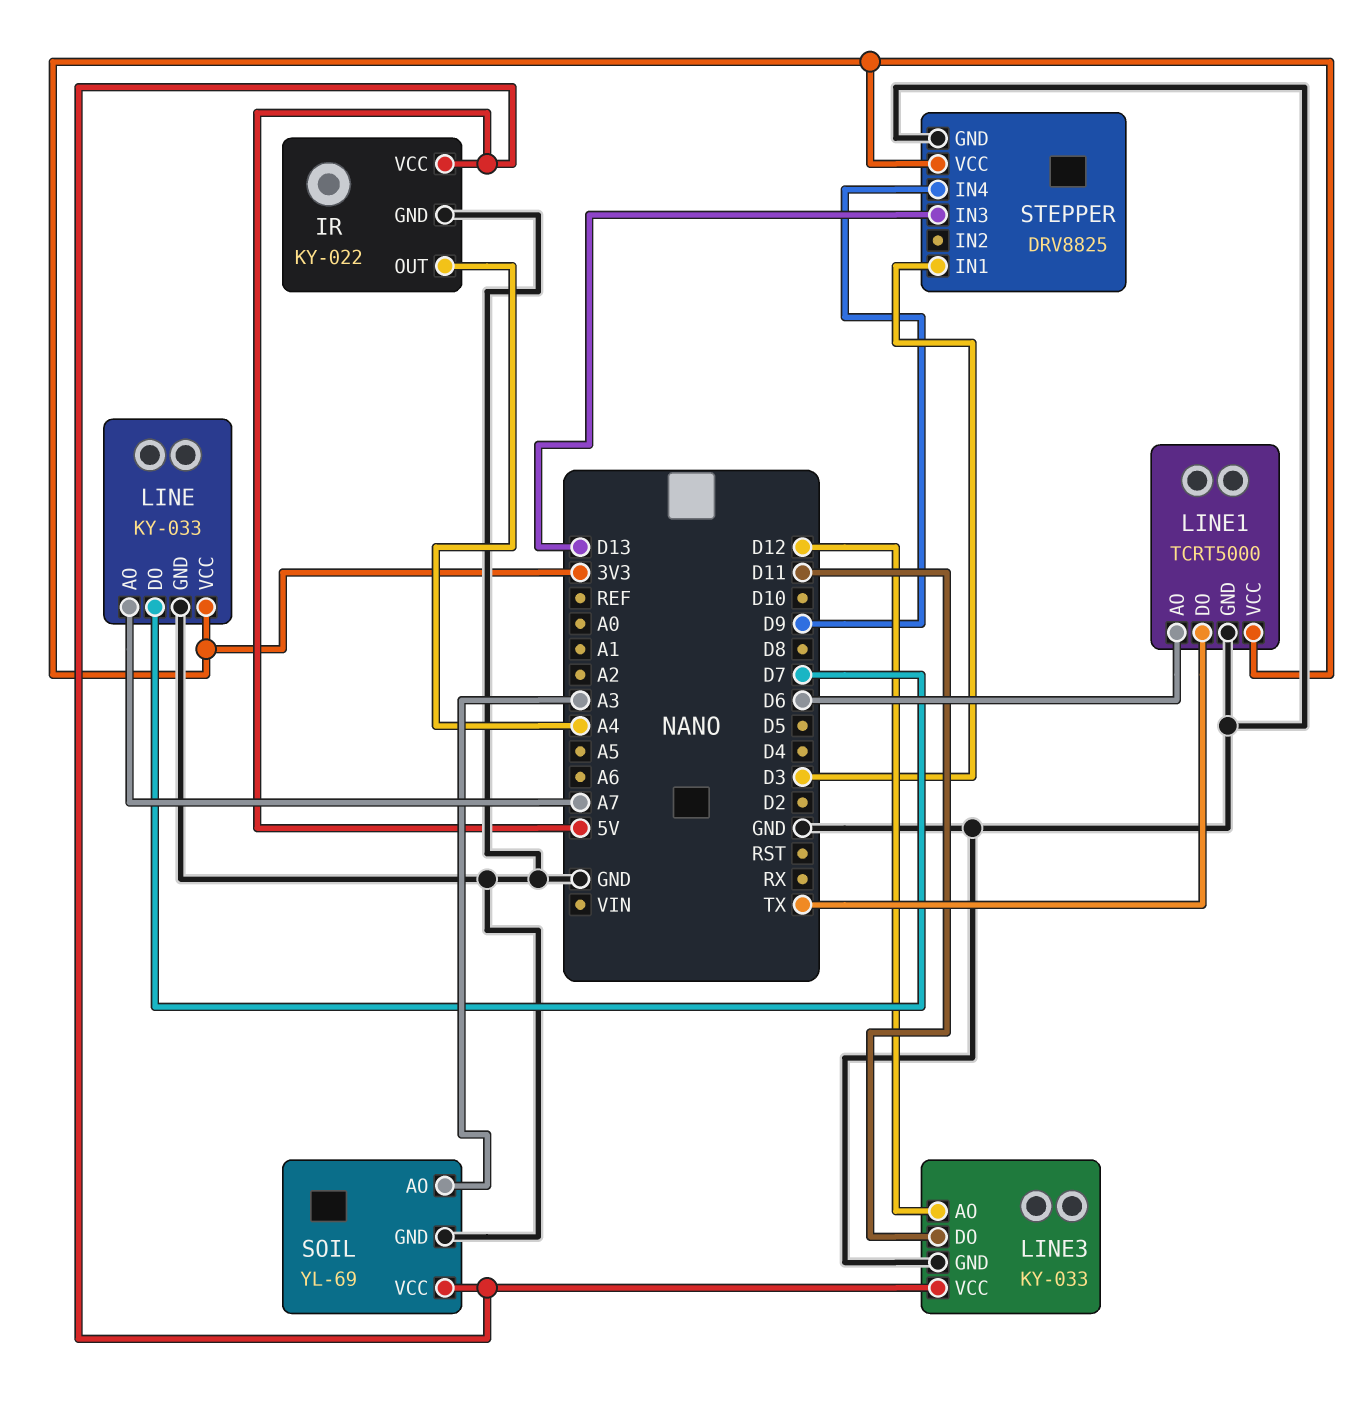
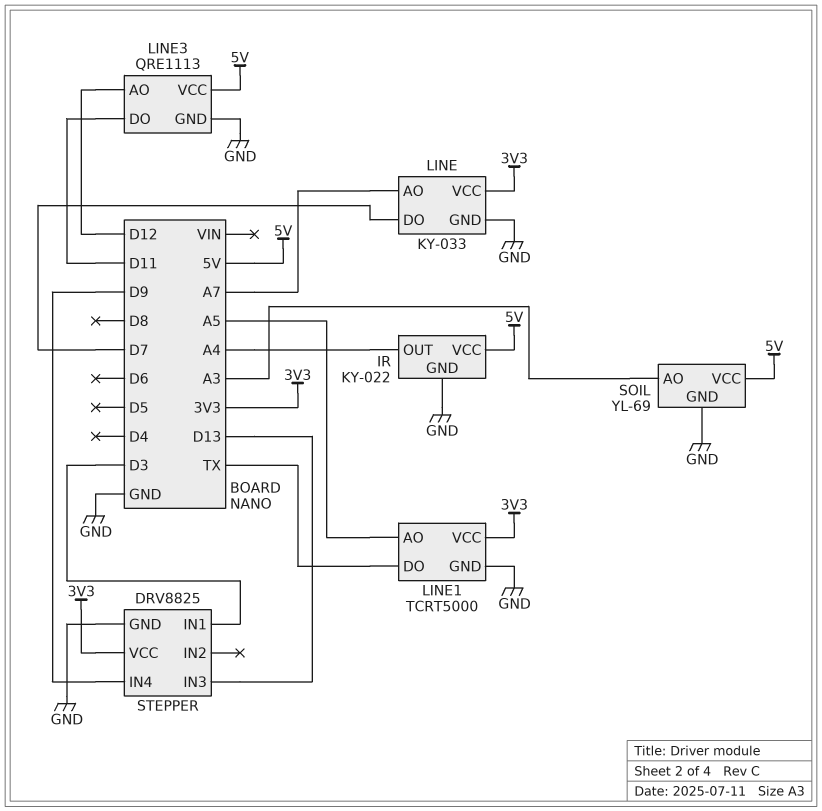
LINE1 pin AO: D6 -> A5
LINE3: KY-033 -> QRE1113

